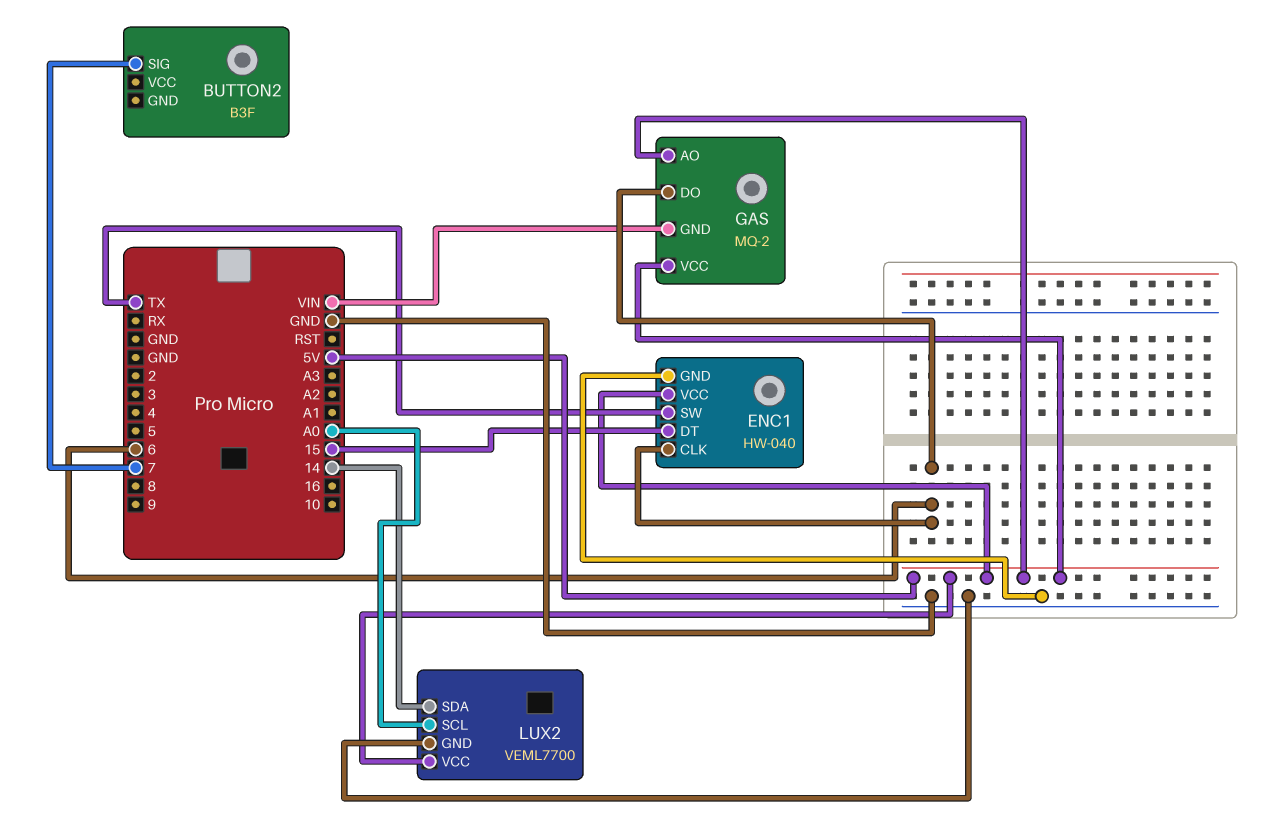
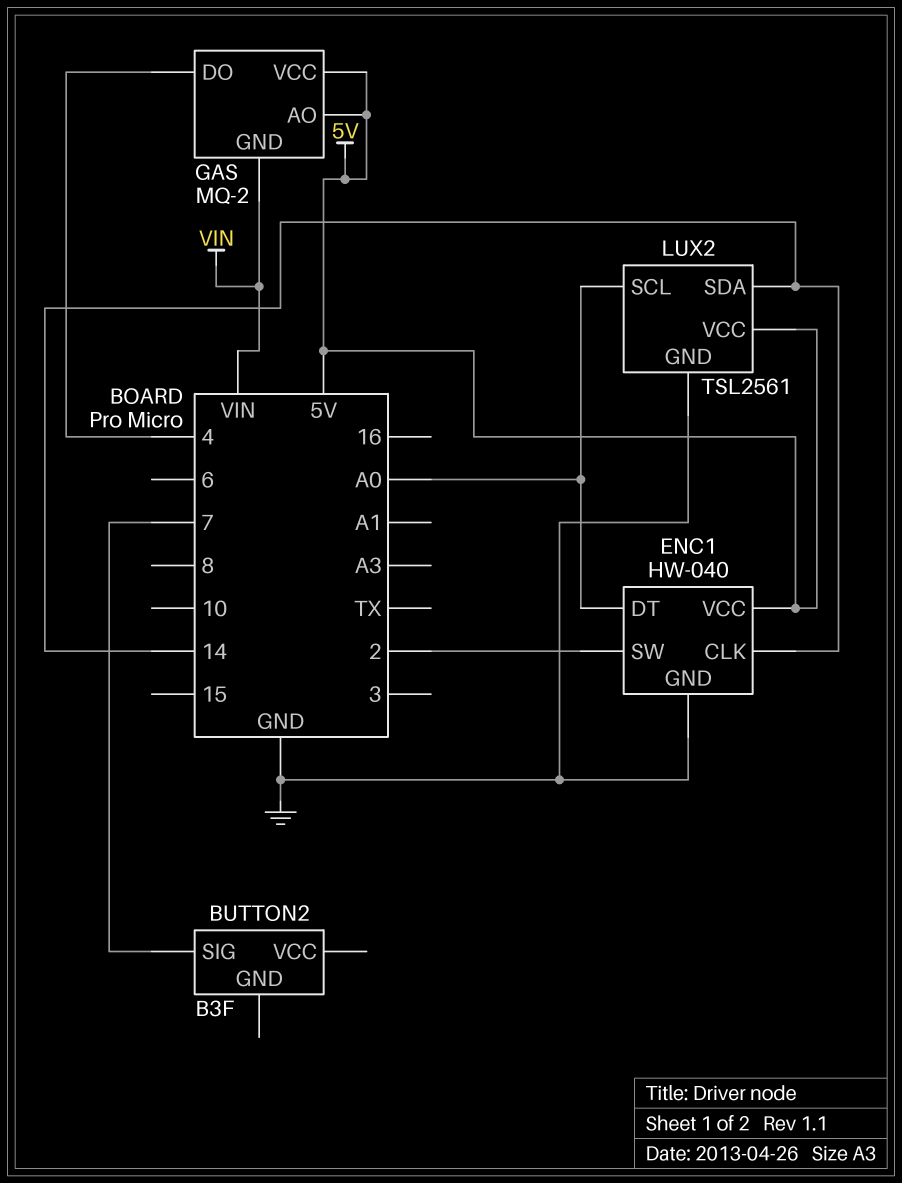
ENC1 pin CLK: 6 -> 14
ENC1 pin DT: 15 -> A0
ENC1 pin SW: TX -> 2
GAS pin DO: 6 -> 4
LUX2: VEML7700 -> TSL2561

